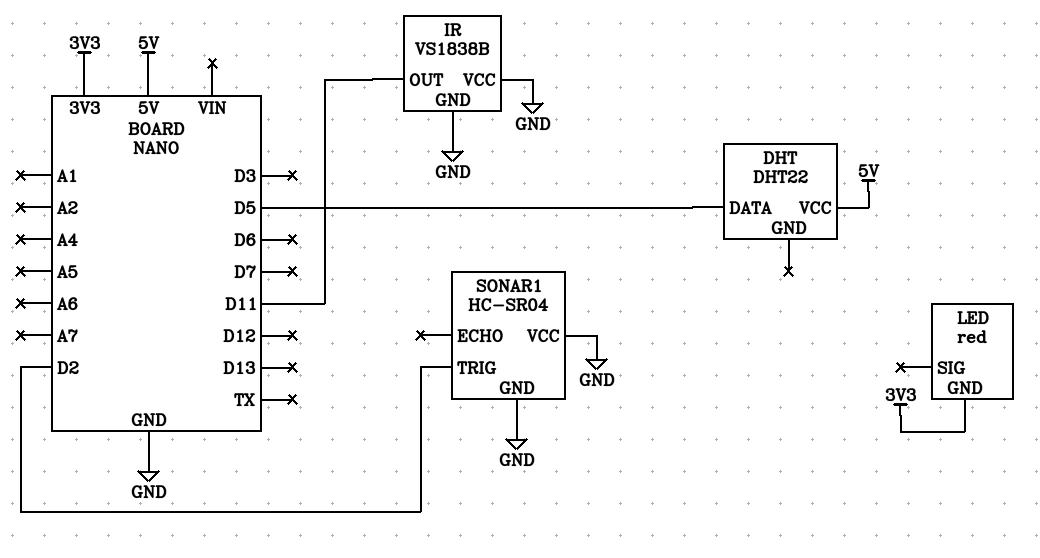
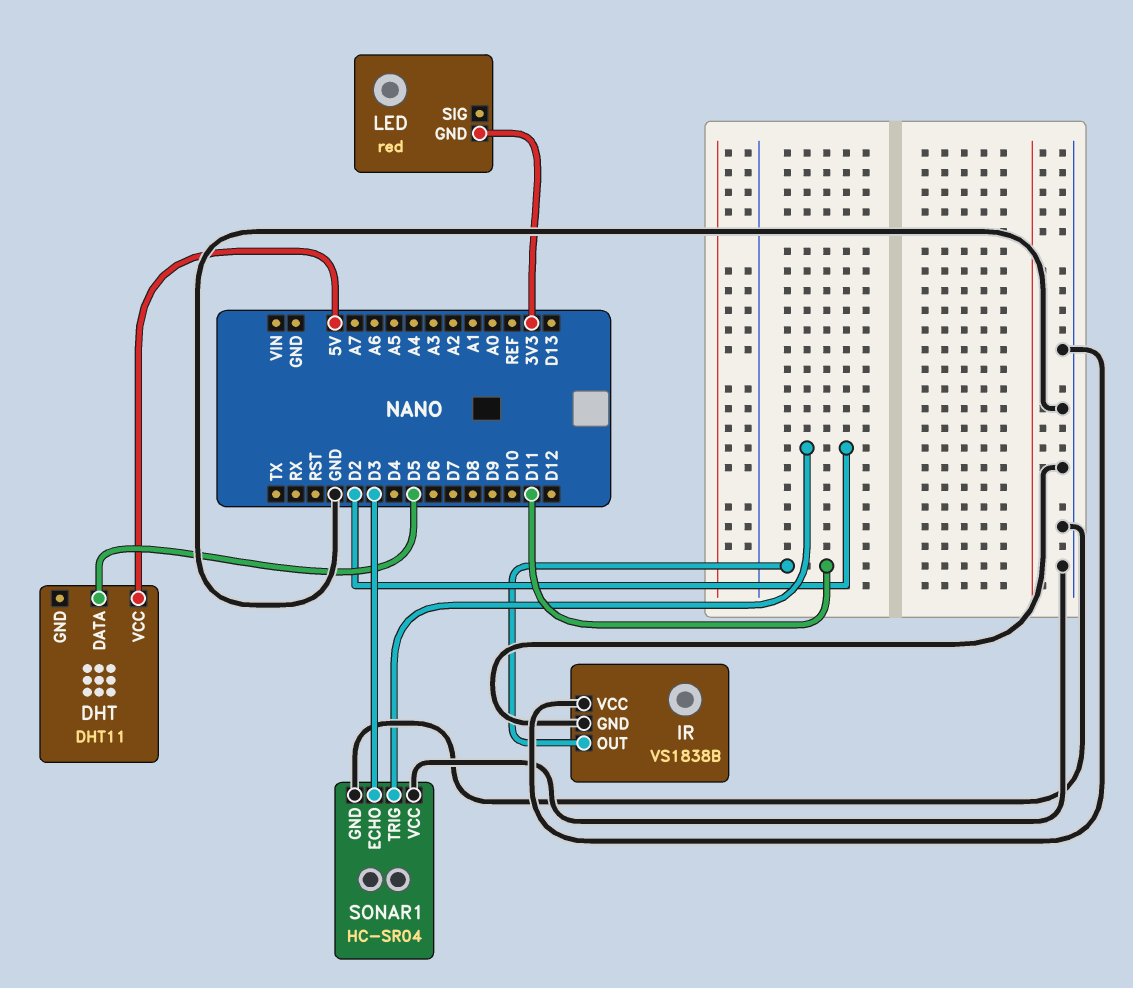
DHT: DHT22 -> DHT11
SONAR1 pin ECHO: none -> D3

